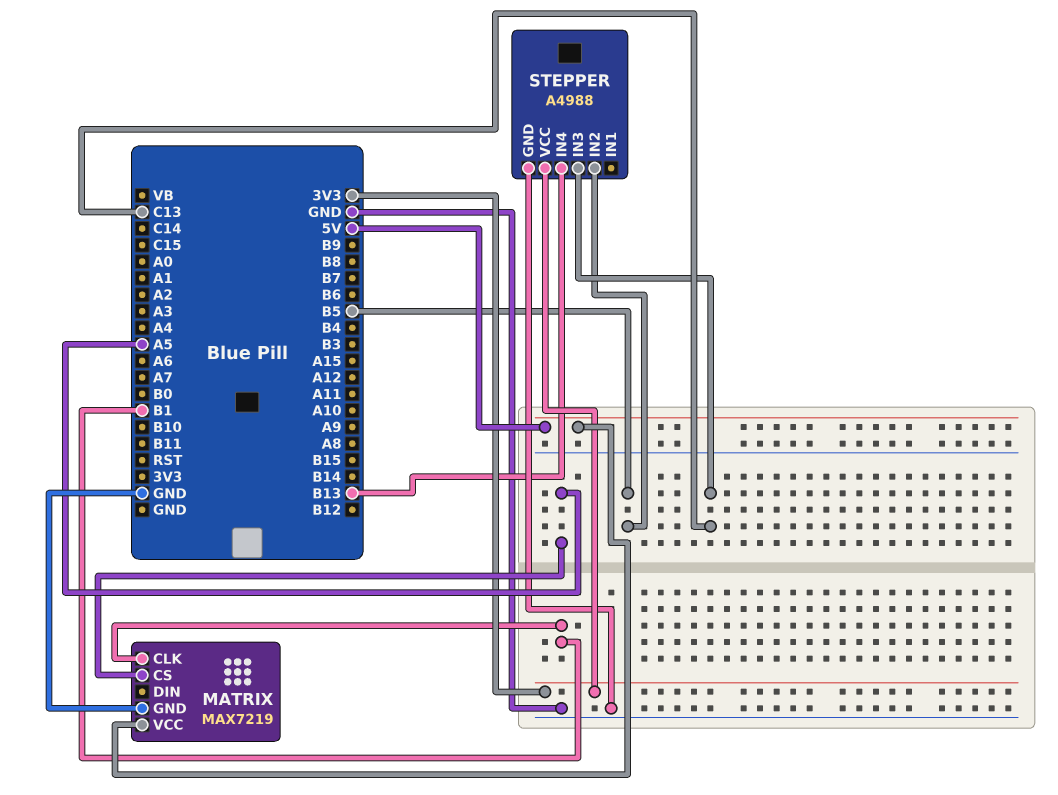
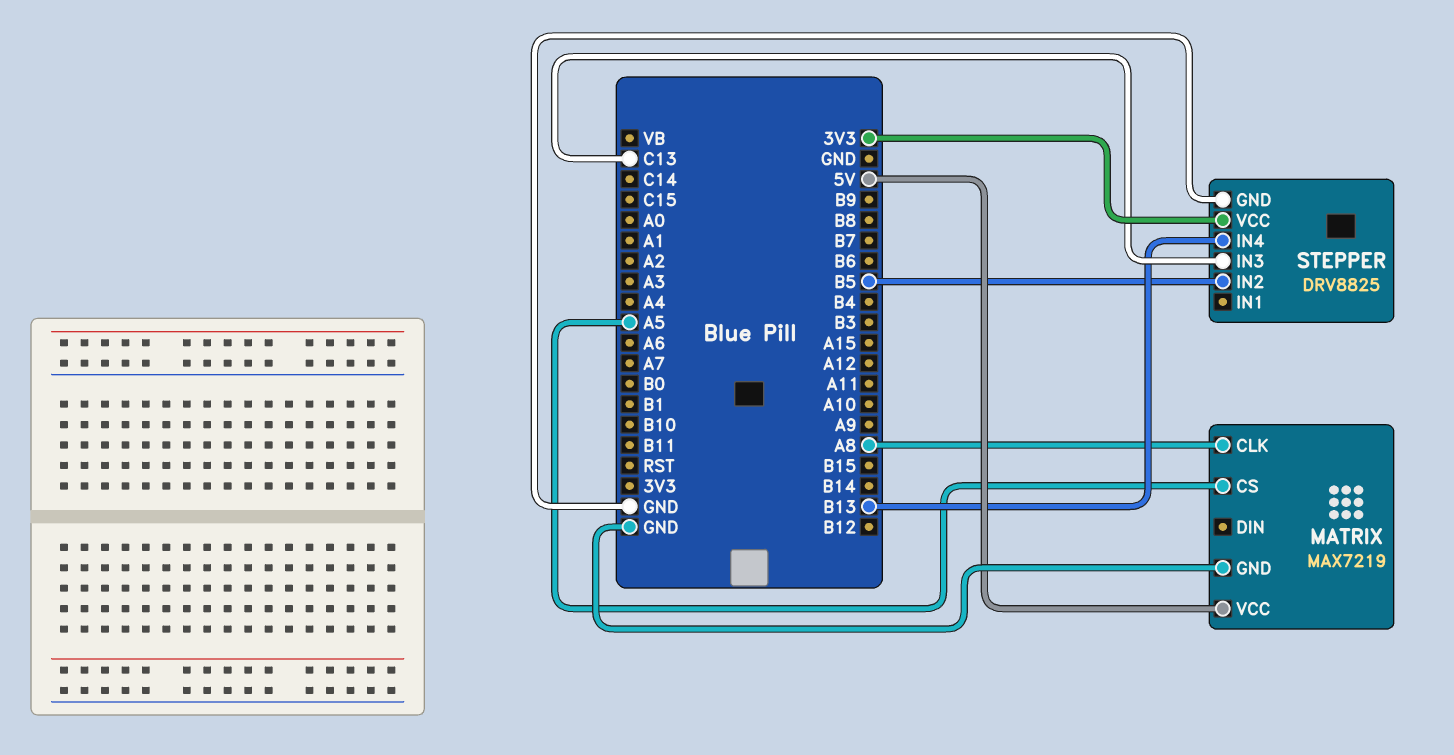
MATRIX pin CLK: B1 -> A8
STEPPER: A4988 -> DRV8825

